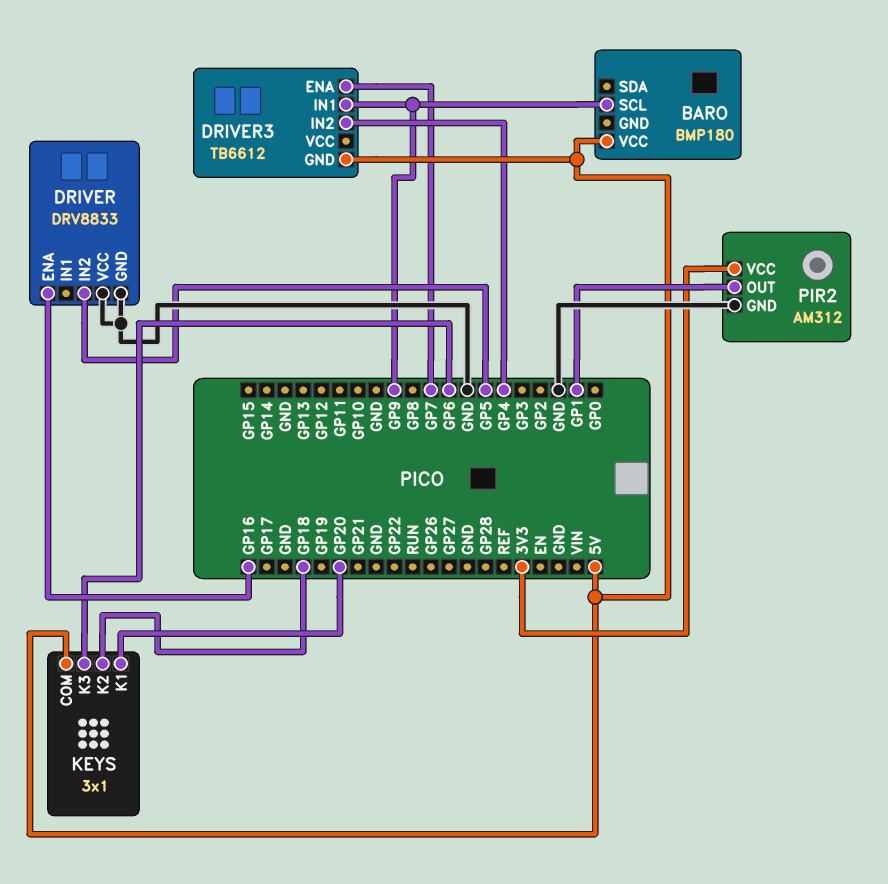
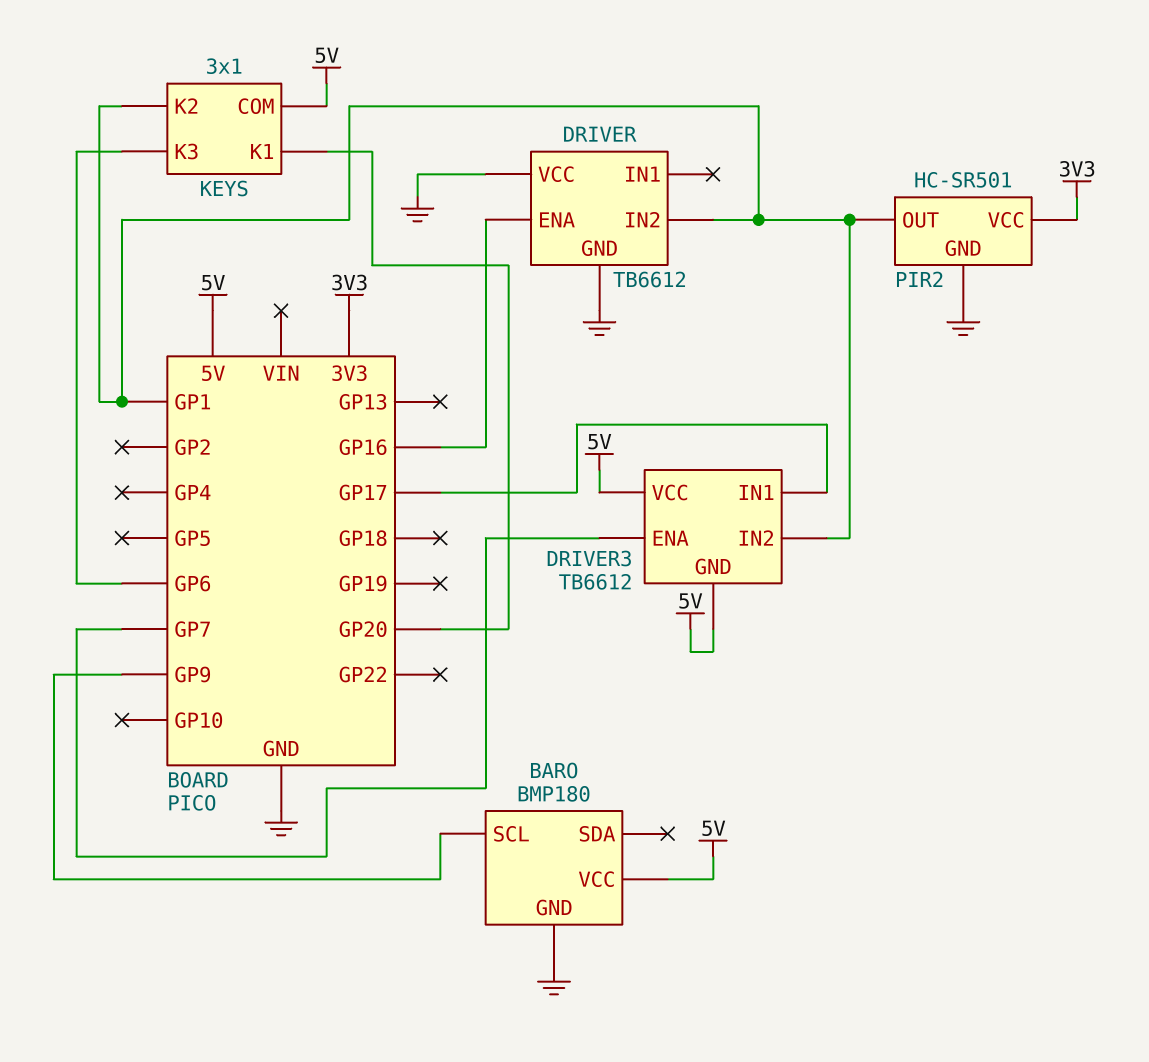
BARO pin GND: none -> GND
DRIVER: DRV8833 -> TB6612
DRIVER pin IN2: GP5 -> GP1
DRIVER3 pin IN1: GP9 -> GP17
DRIVER3 pin IN2: GP4 -> GP1
DRIVER3 pin VCC: none -> 5V
KEYS pin K2: GP18 -> GP1
PIR2: AM312 -> HC-SR501

